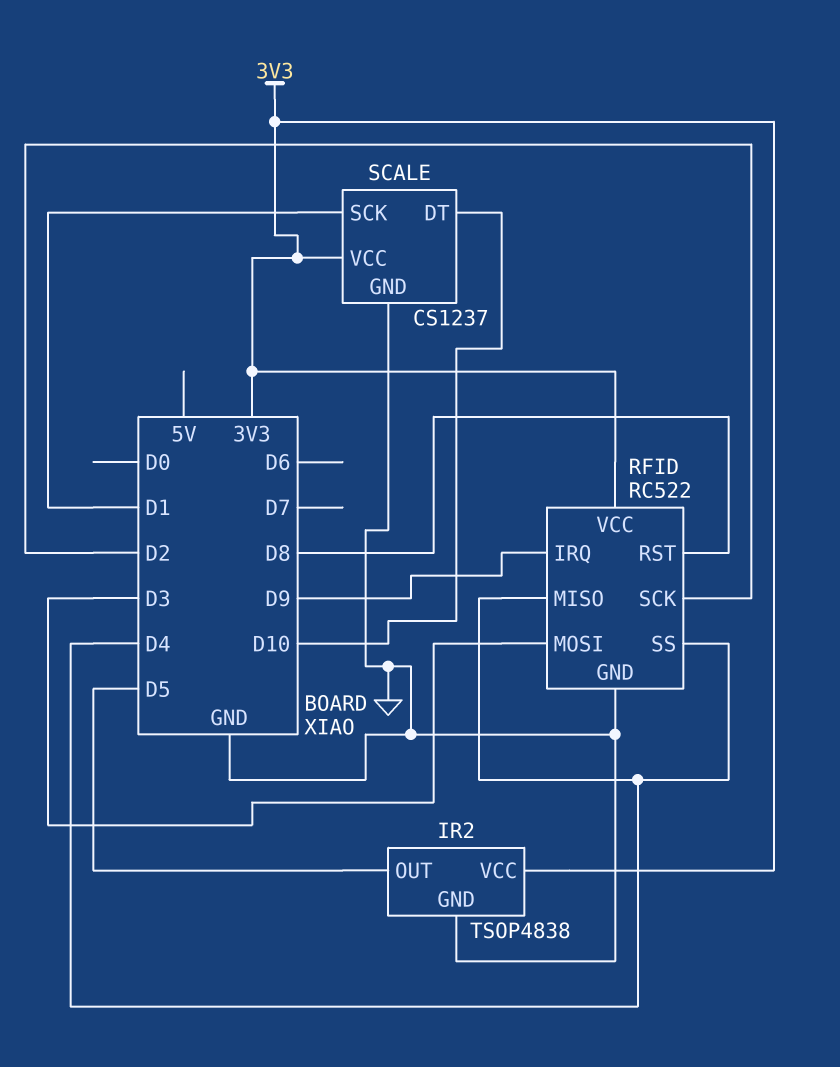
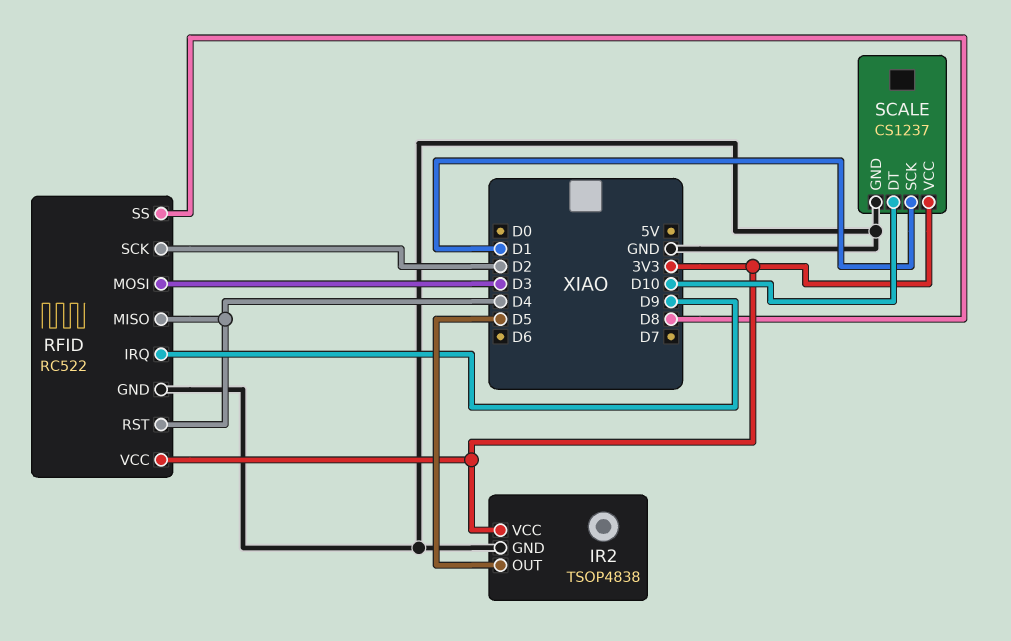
RFID pin RST: D8 -> D4
RFID pin SS: D4 -> D8

